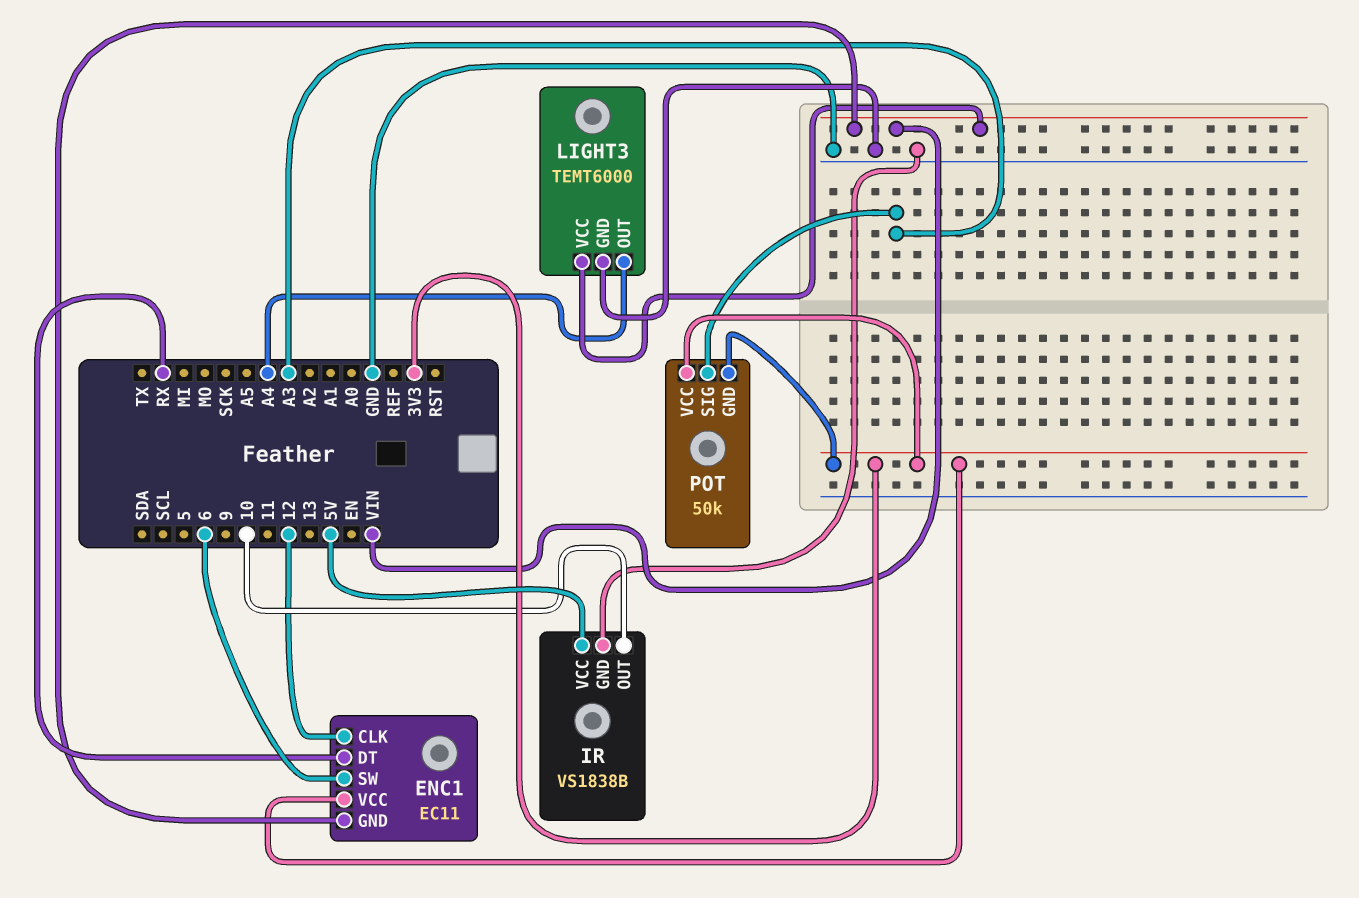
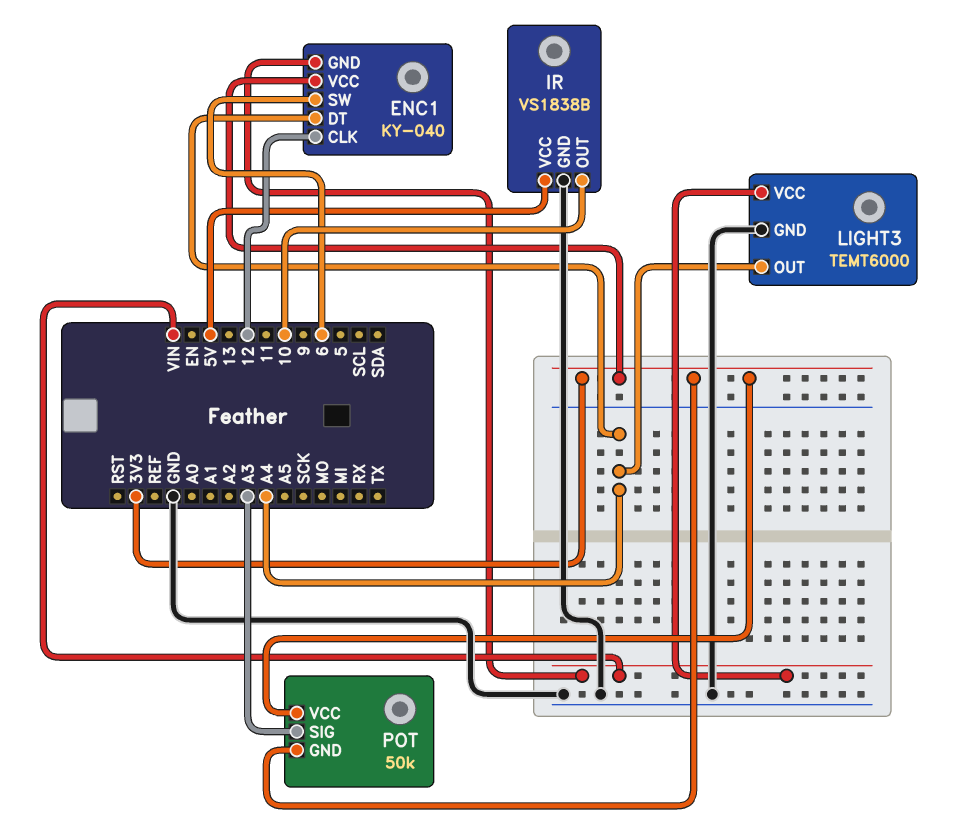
ENC1: EC11 -> KY-040
ENC1 pin DT: RX -> A4

